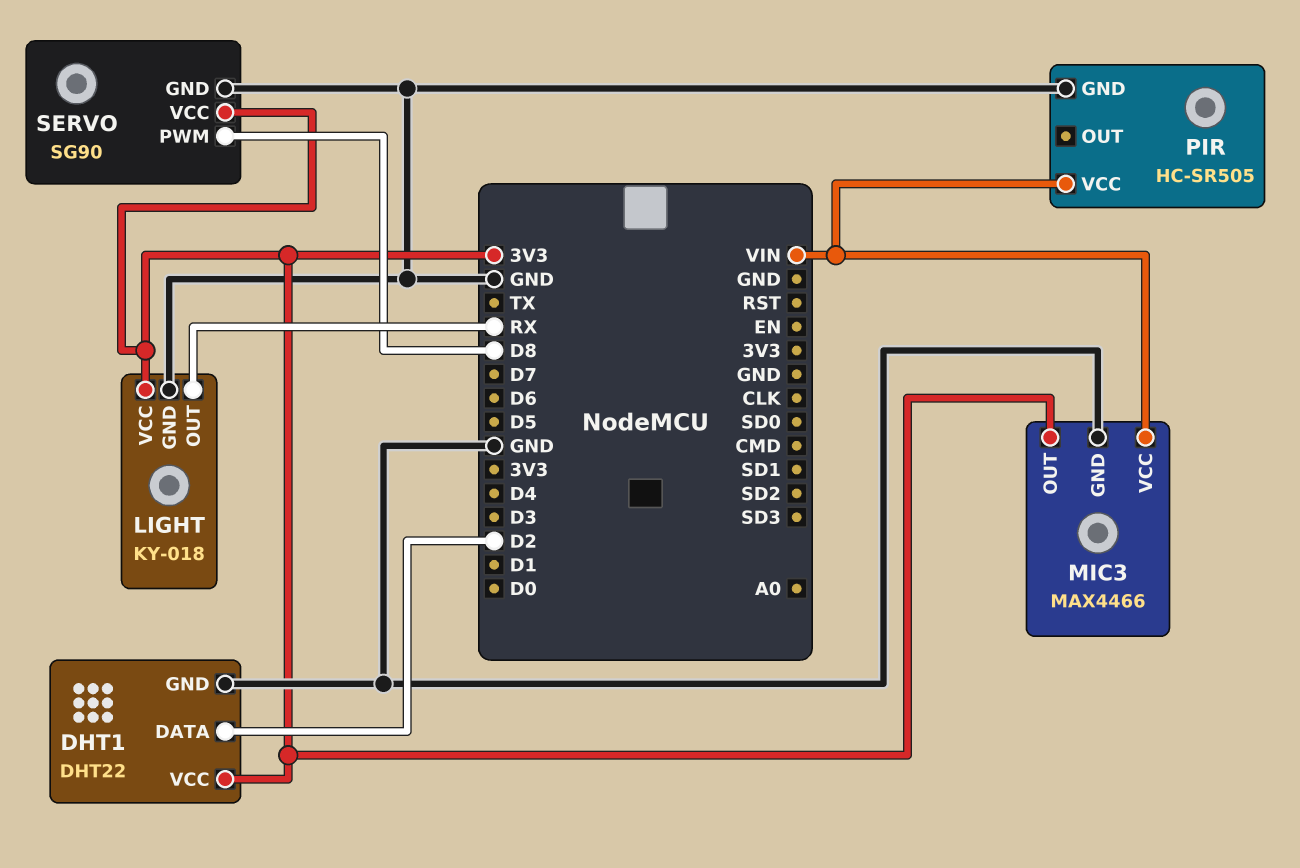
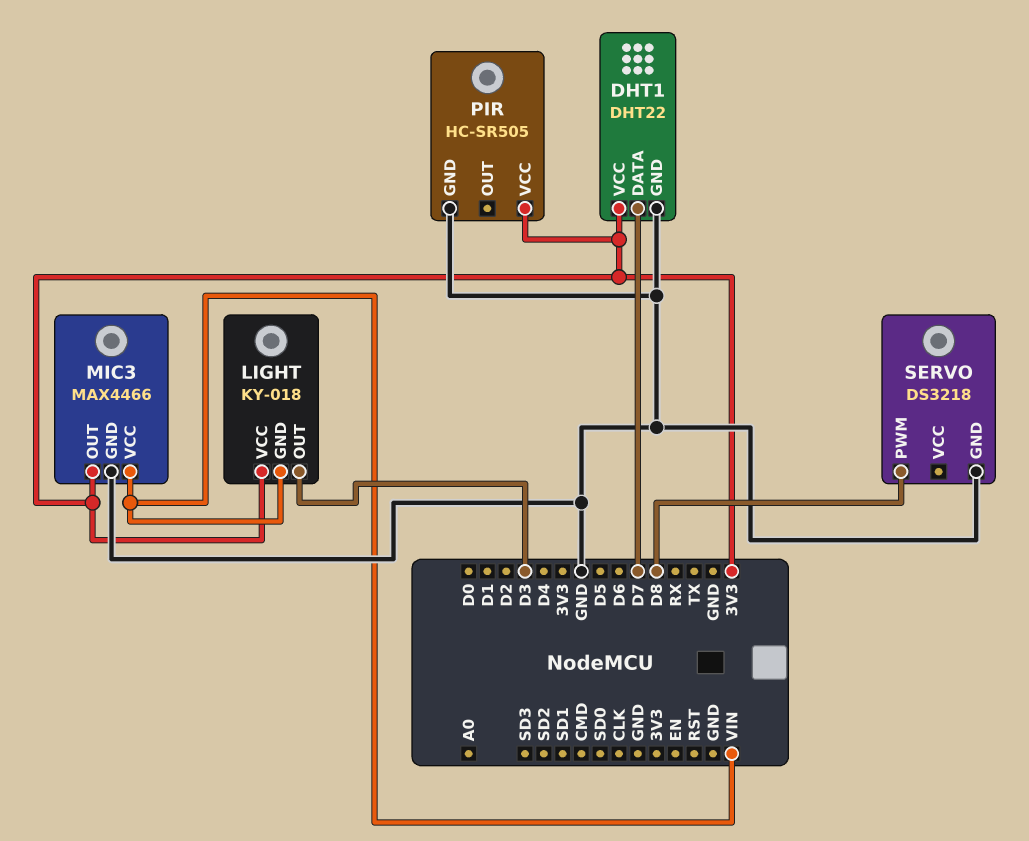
DHT1 pin DATA: D2 -> D7
LIGHT pin GND: GND -> VIN
LIGHT pin OUT: RX -> D3
PIR pin VCC: VIN -> 3V3
SERVO: SG90 -> DS3218
SERVO pin VCC: 3V3 -> none

